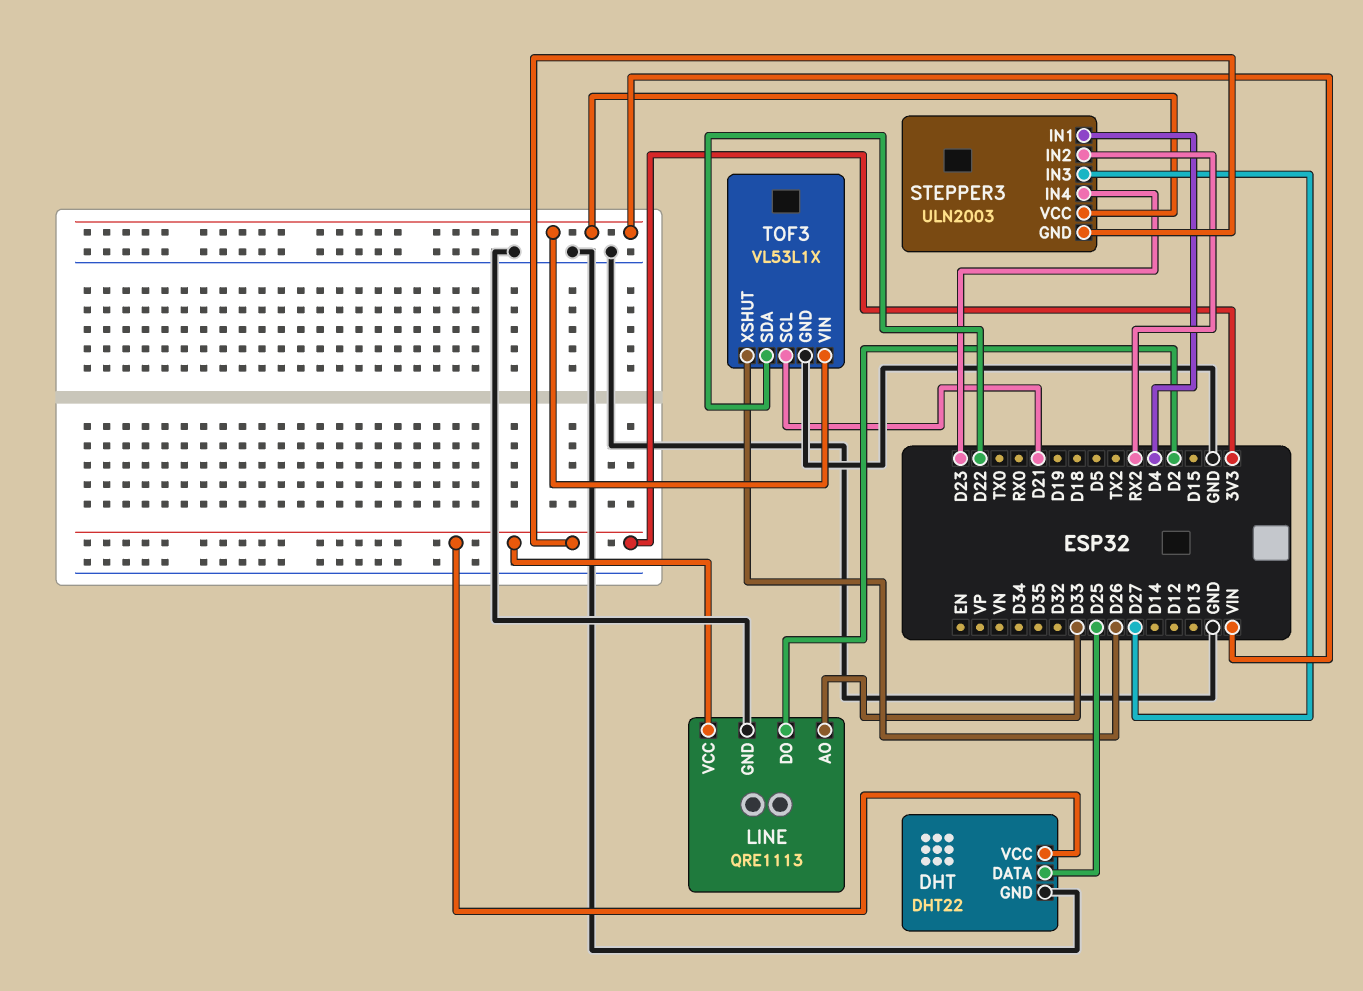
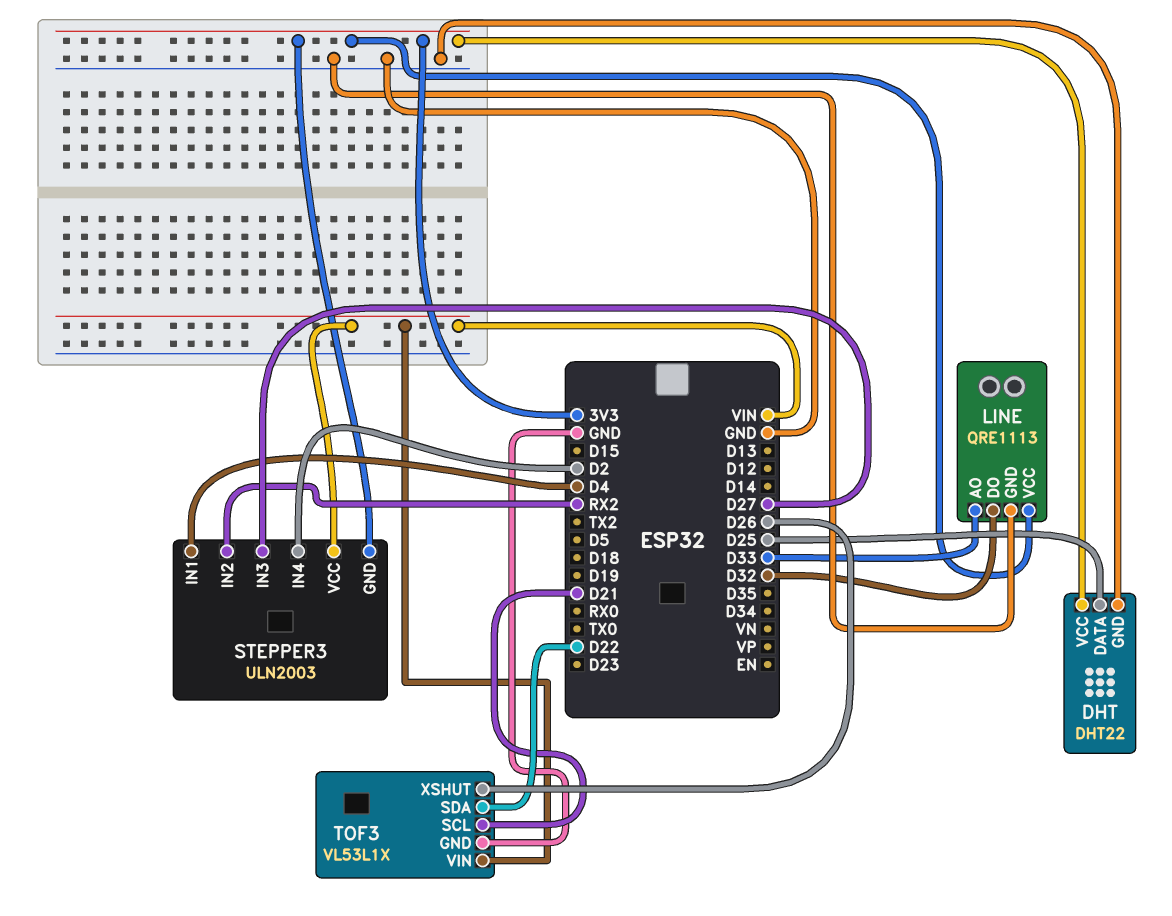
LINE pin DO: D2 -> D32
STEPPER3 pin IN4: D23 -> D2

